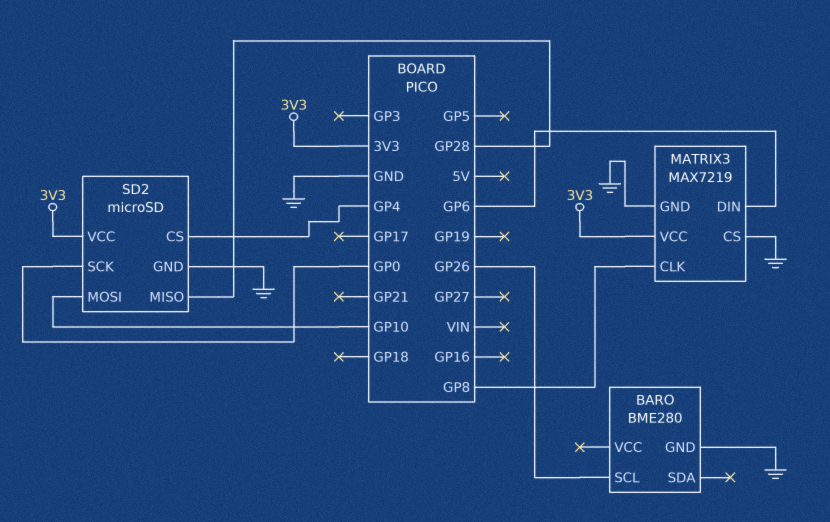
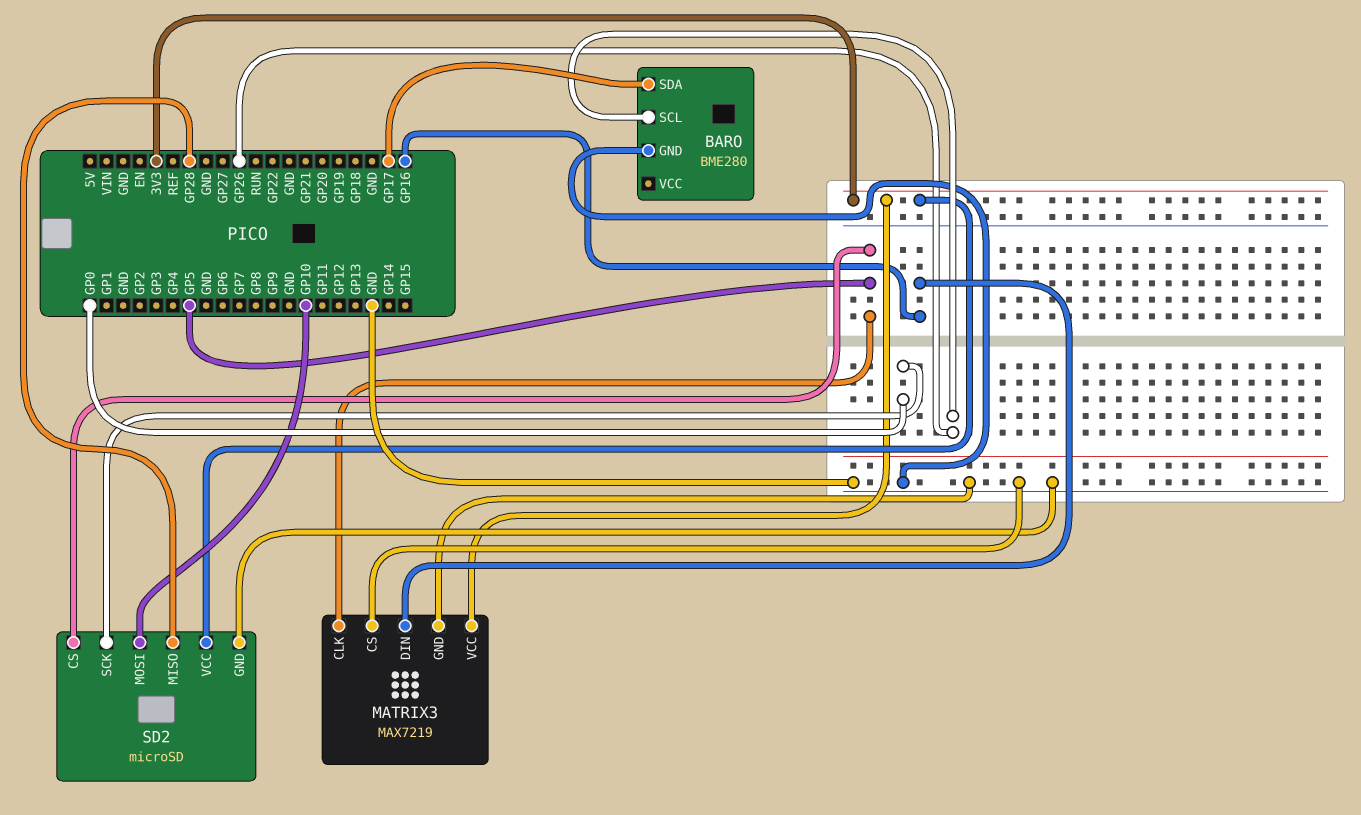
BARO pin SDA: none -> GP17
MATRIX3 pin CLK: GP8 -> GP5
MATRIX3 pin DIN: GP6 -> GP16
SD2 pin CS: GP4 -> GP5

